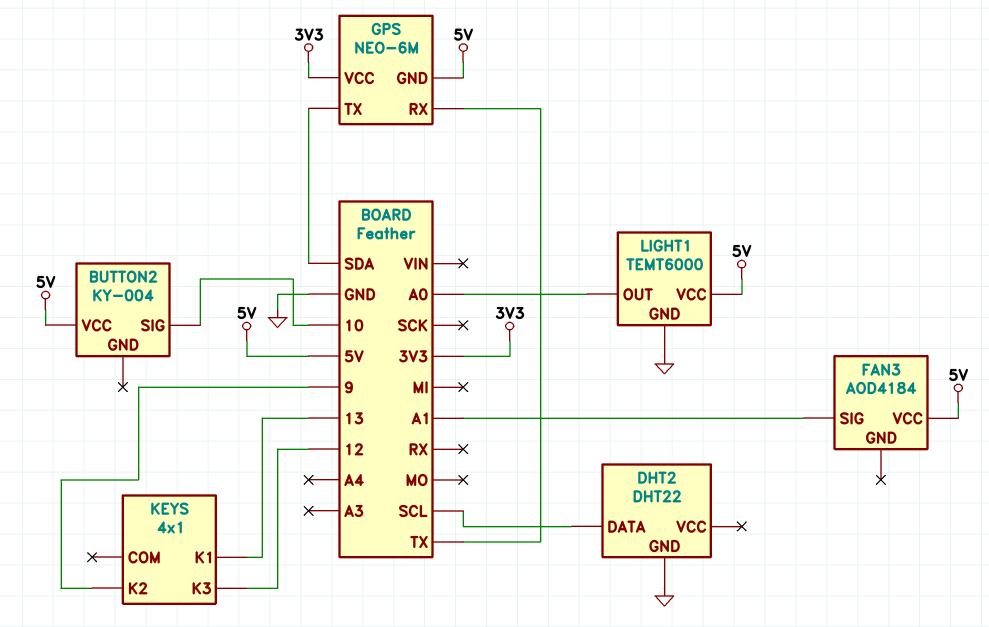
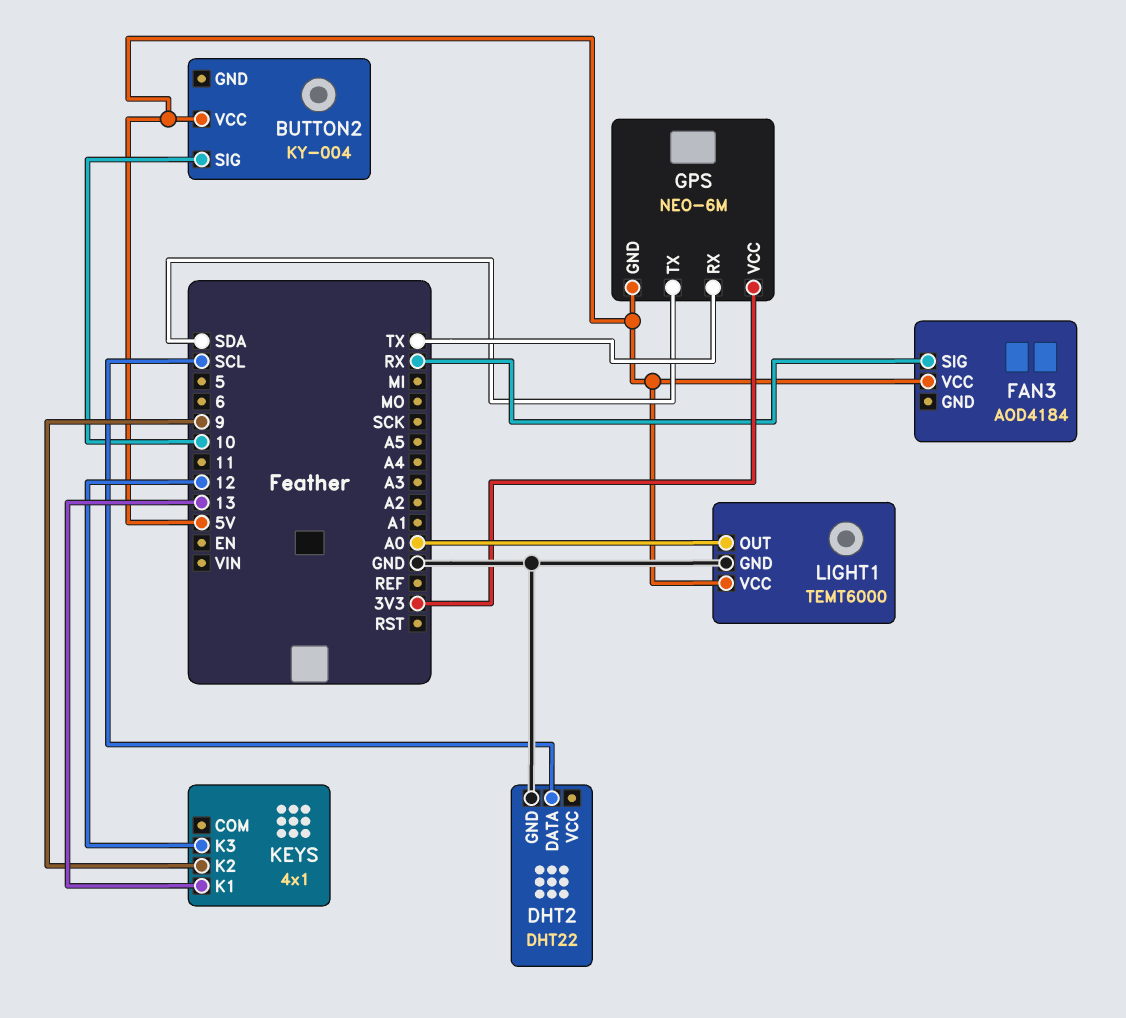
FAN3 pin SIG: A1 -> RX

